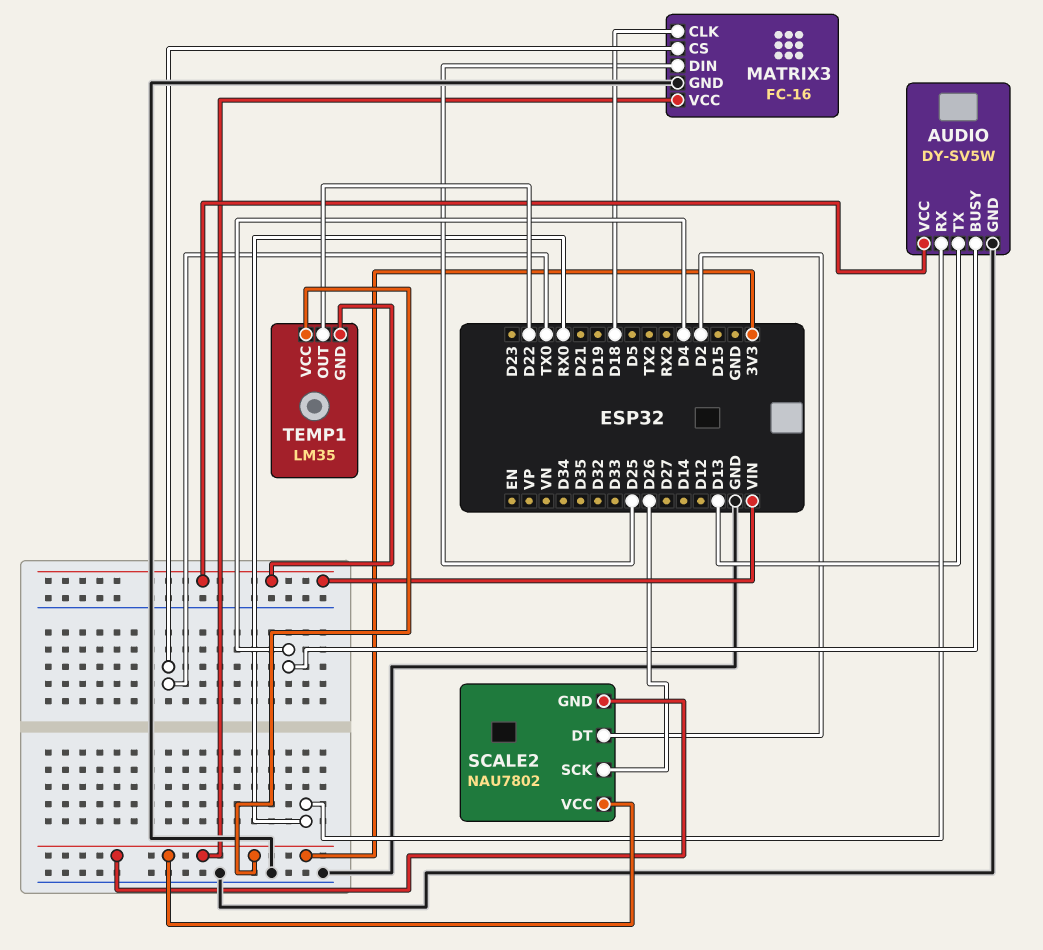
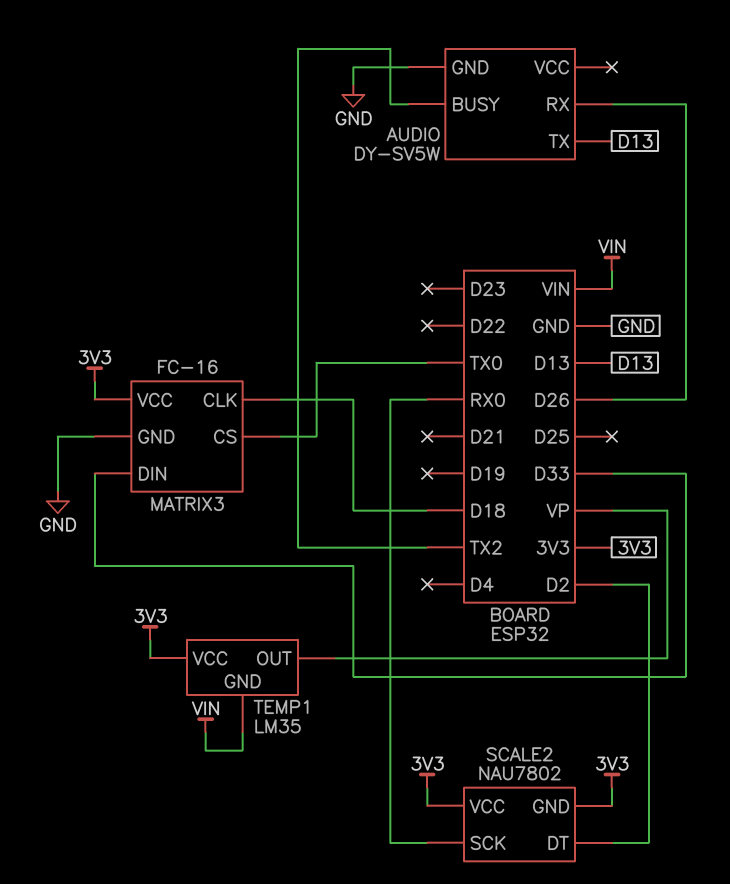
AUDIO pin BUSY: D4 -> TX2
AUDIO pin RX: RX0 -> D26
AUDIO pin VCC: VIN -> none
MATRIX3 pin DIN: D25 -> D33
SCALE2 pin SCK: D26 -> RX0
TEMP1 pin OUT: D22 -> VP

